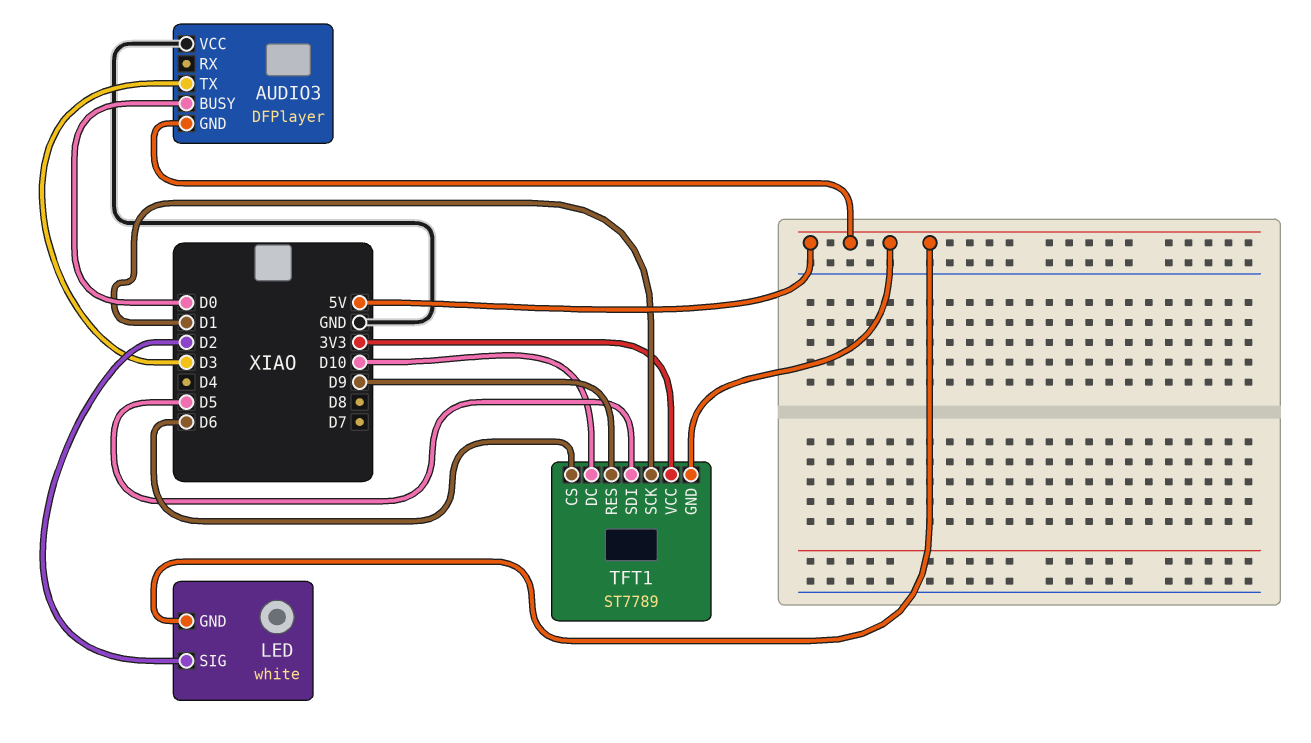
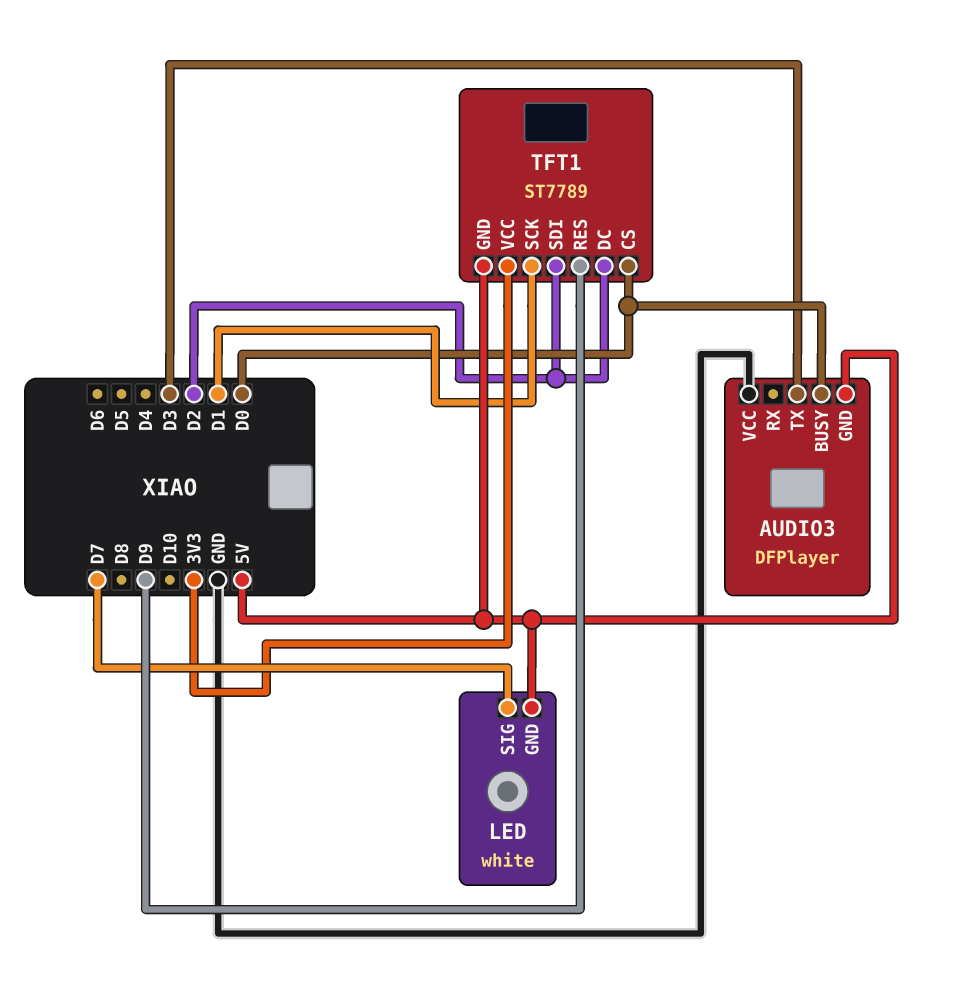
LED pin SIG: D2 -> D7
TFT1 pin CS: D6 -> D0
TFT1 pin DC: D10 -> D2
TFT1 pin SDI: D5 -> D2

